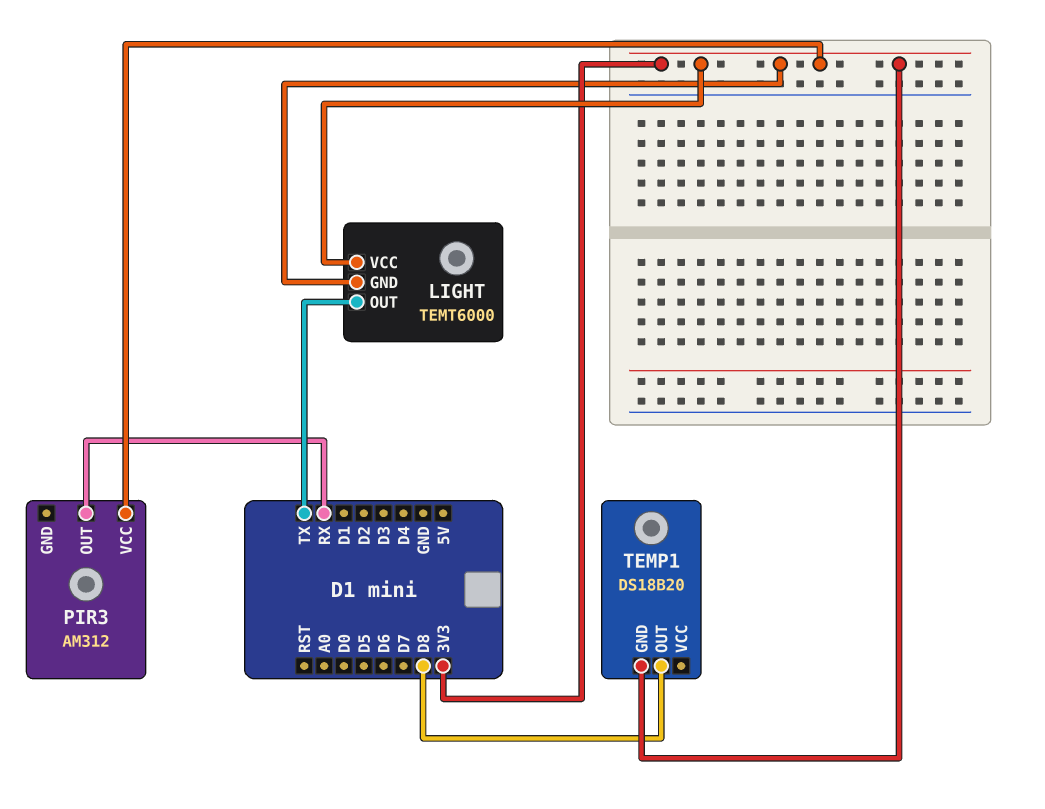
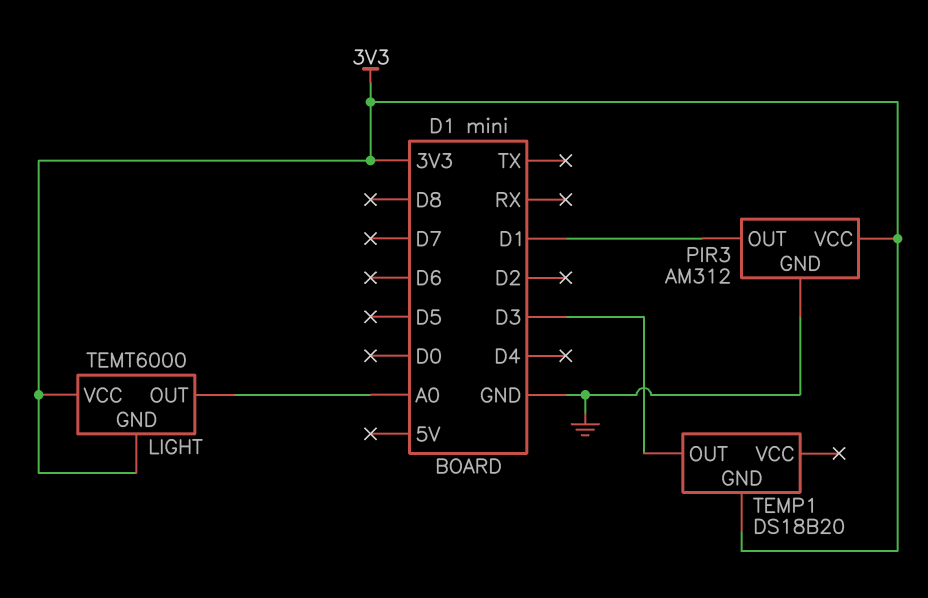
LIGHT pin OUT: TX -> A0
PIR3 pin GND: none -> GND
PIR3 pin OUT: RX -> D1
TEMP1 pin OUT: D8 -> D3

